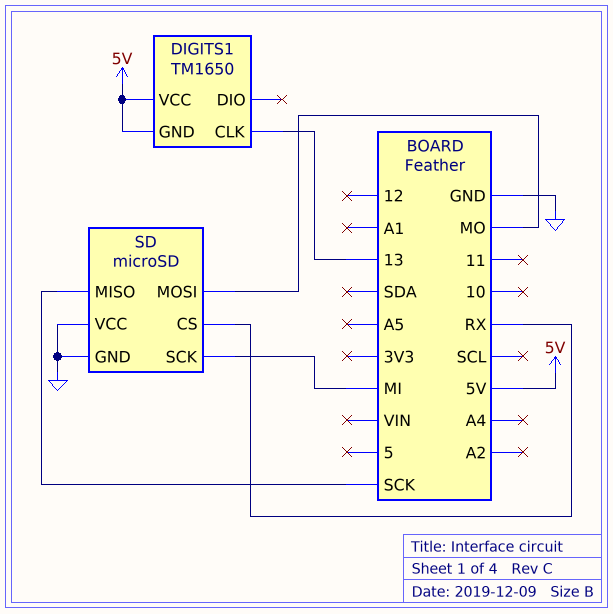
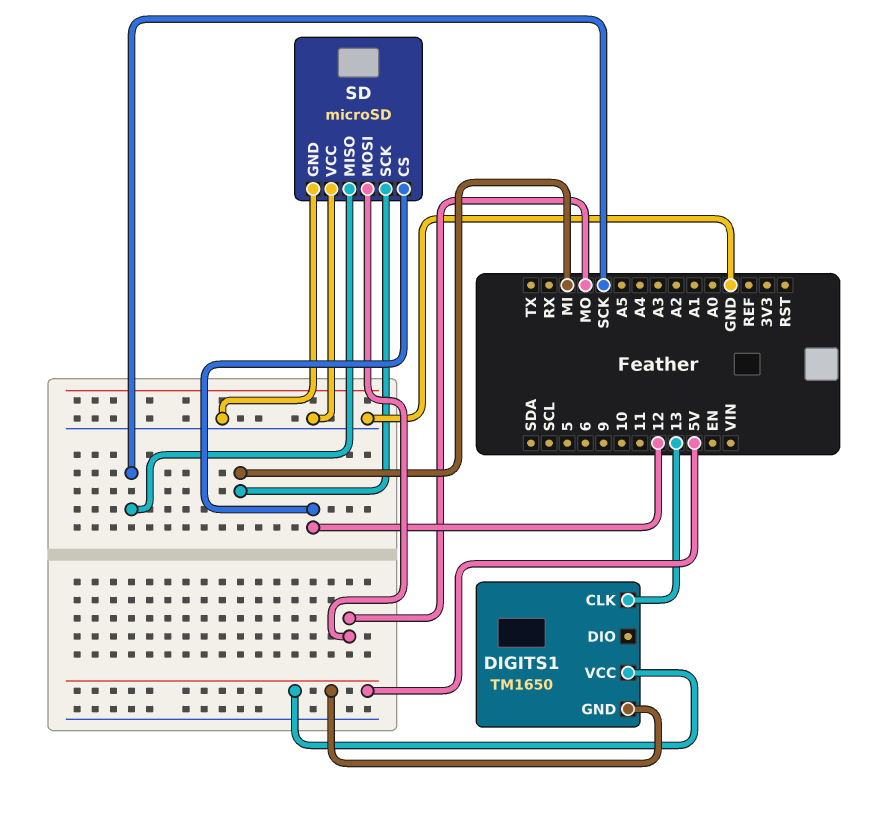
SD pin CS: RX -> 12

